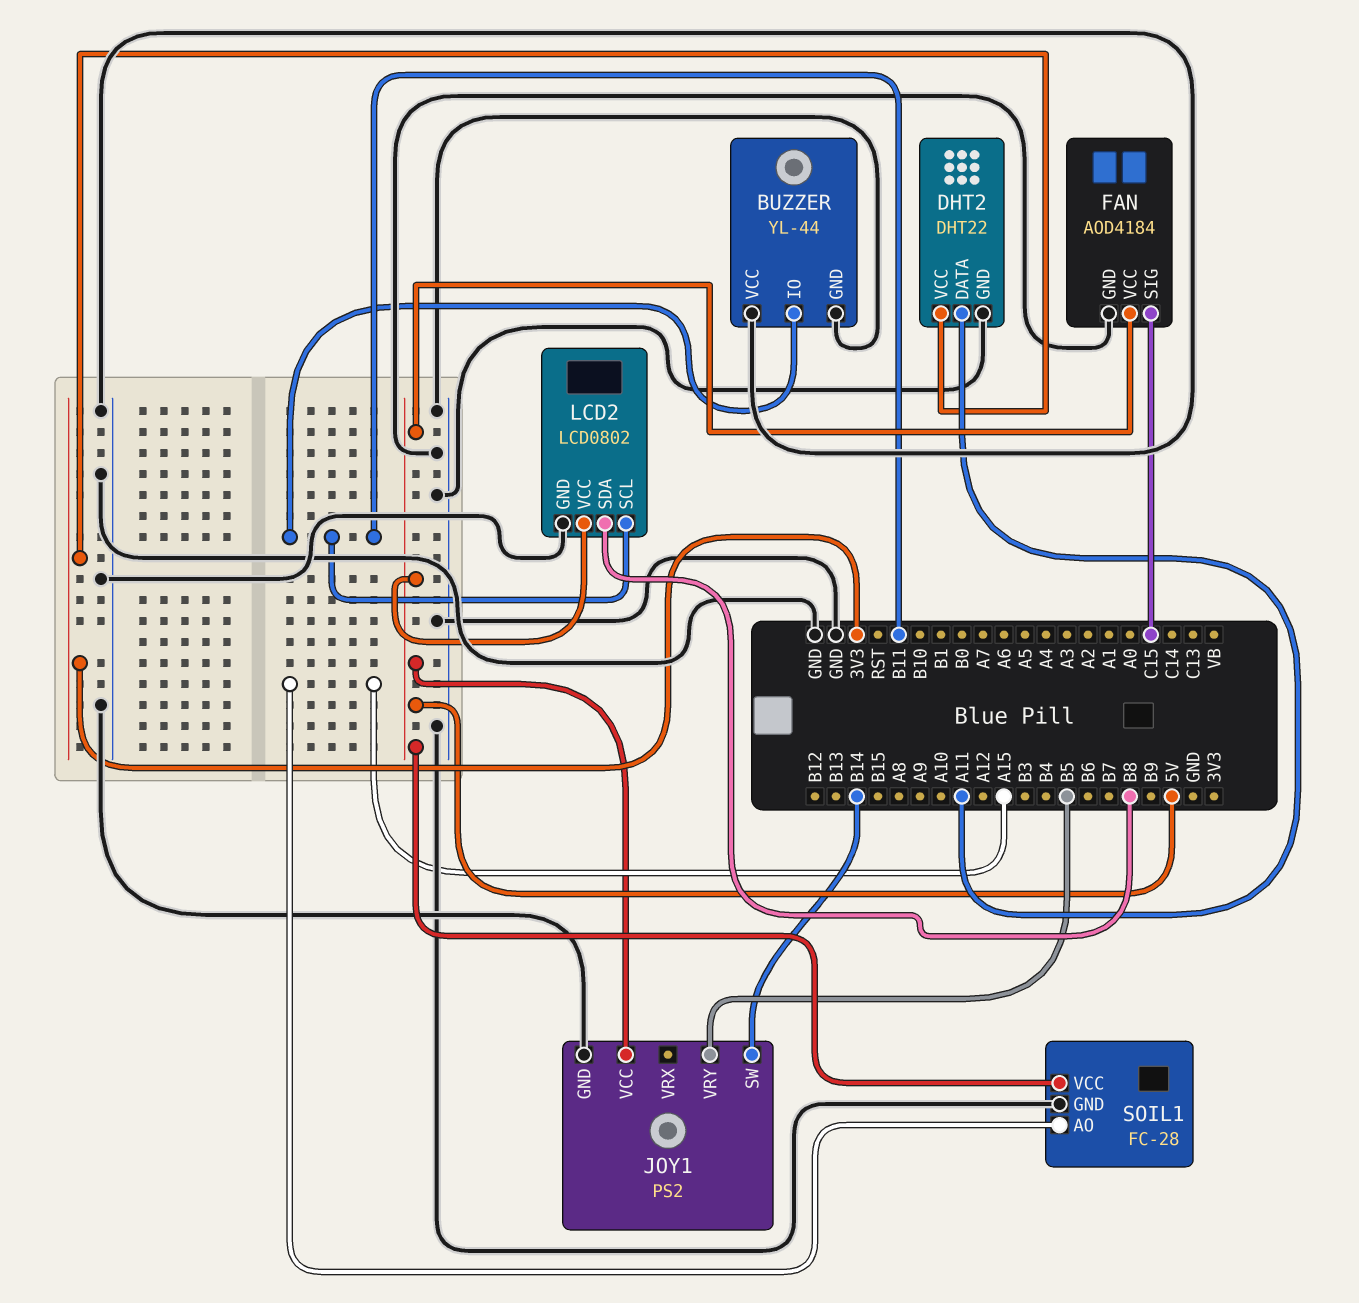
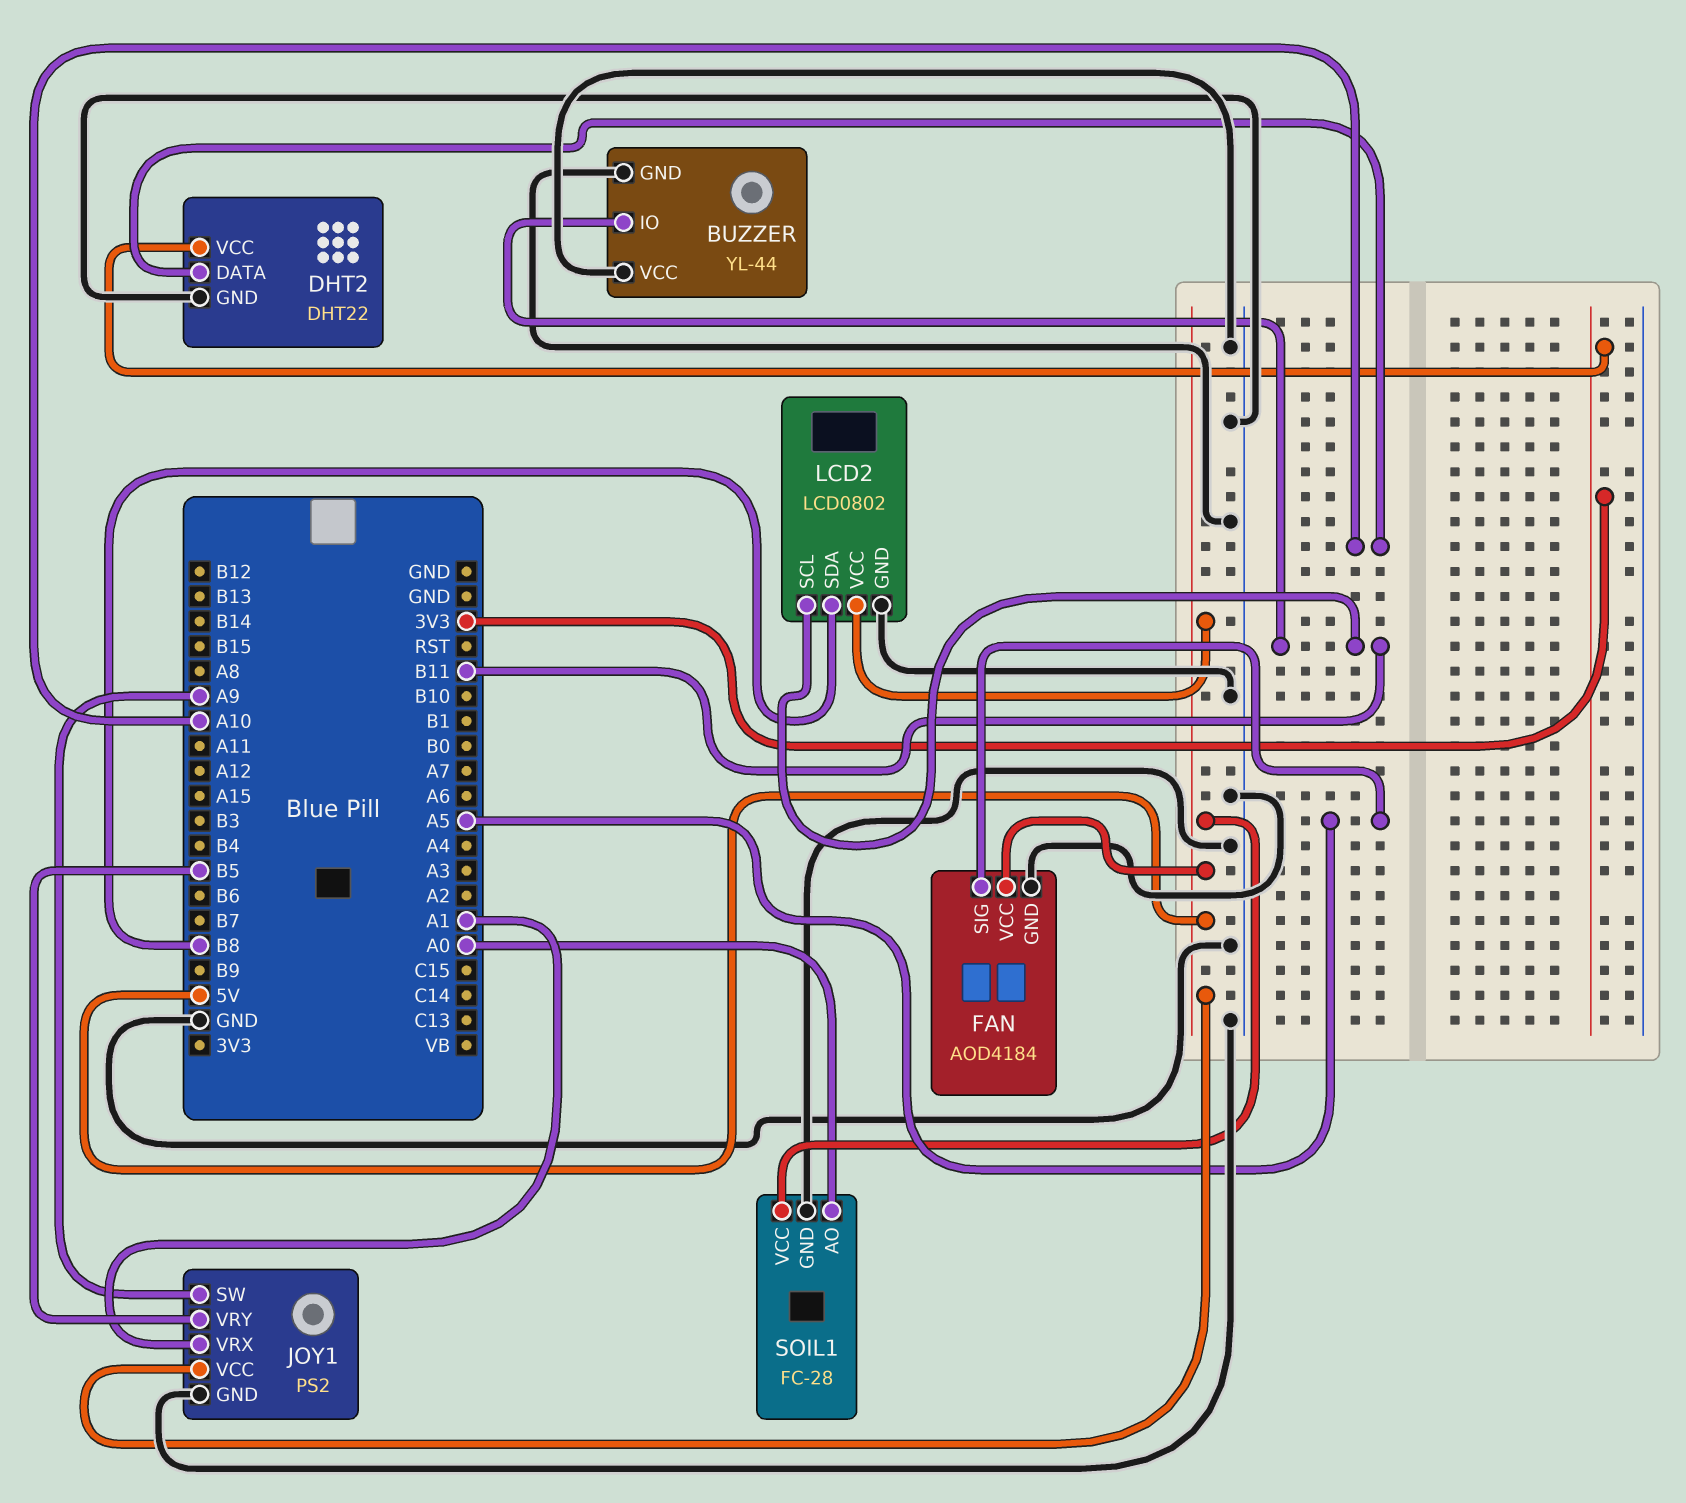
DHT2 pin DATA: A11 -> A10
FAN pin SIG: C15 -> A5
JOY1 pin SW: B14 -> A9
JOY1 pin VRX: none -> A1
SOIL1 pin AO: A15 -> A0

